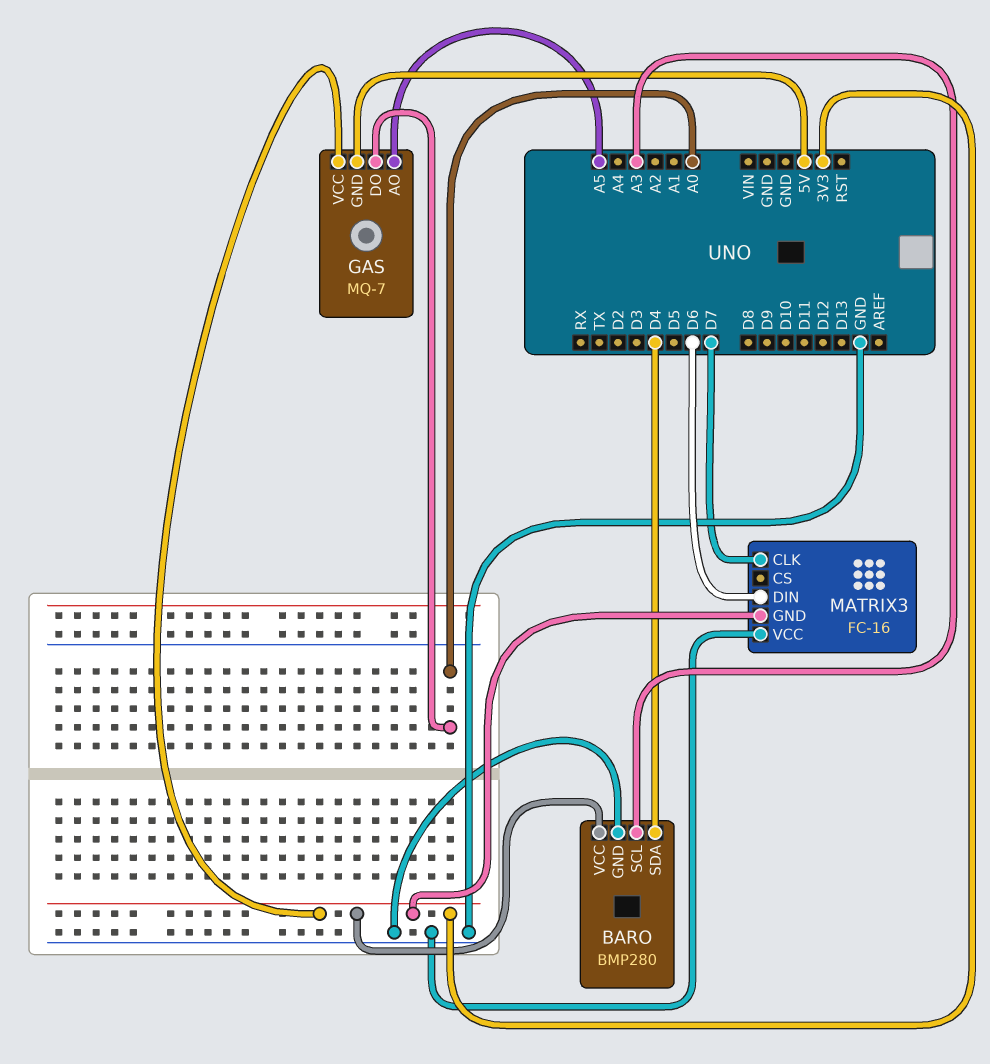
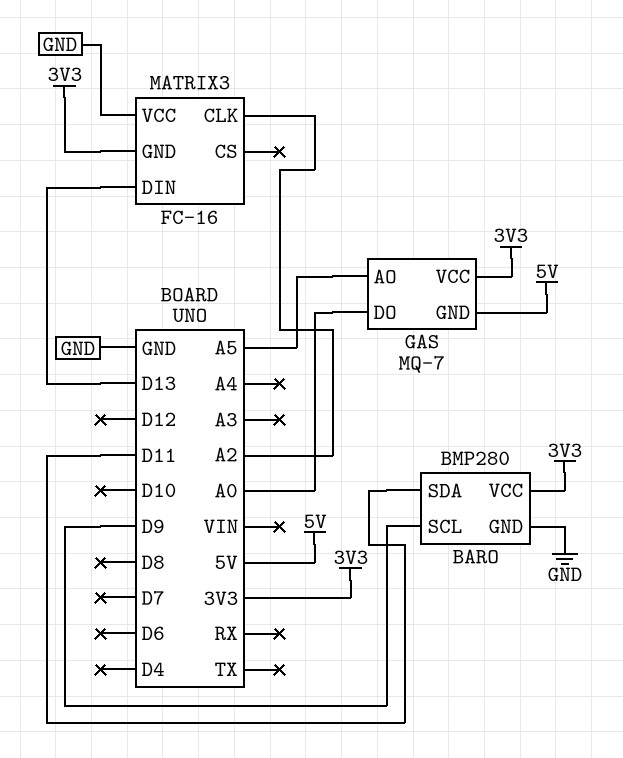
BARO pin SCL: A3 -> D9
BARO pin SDA: D4 -> D11
MATRIX3 pin CLK: D7 -> A2
MATRIX3 pin DIN: D6 -> D13

